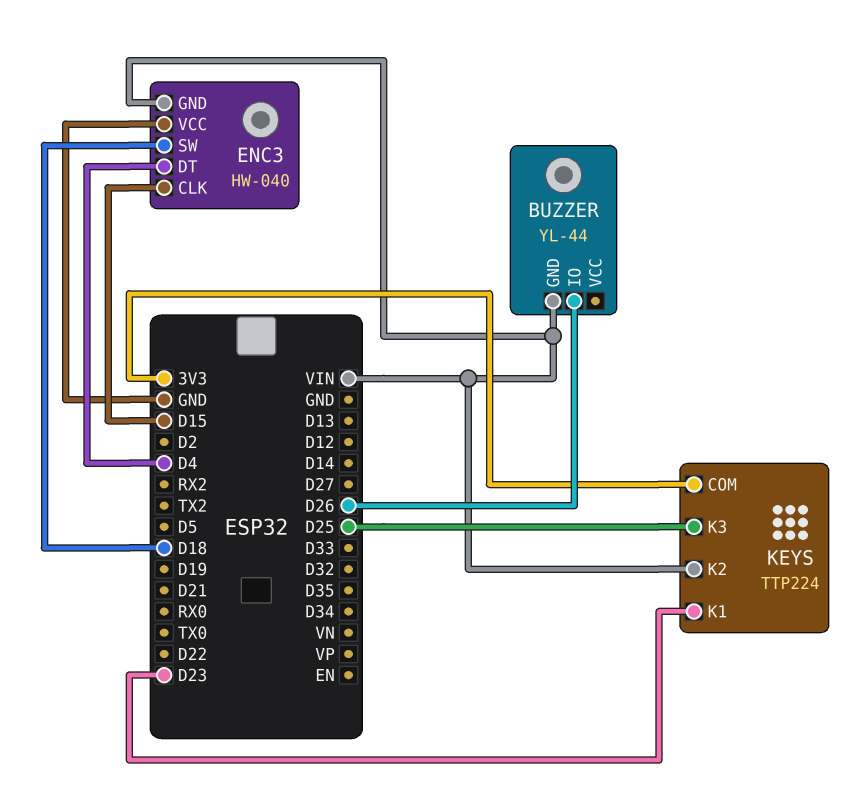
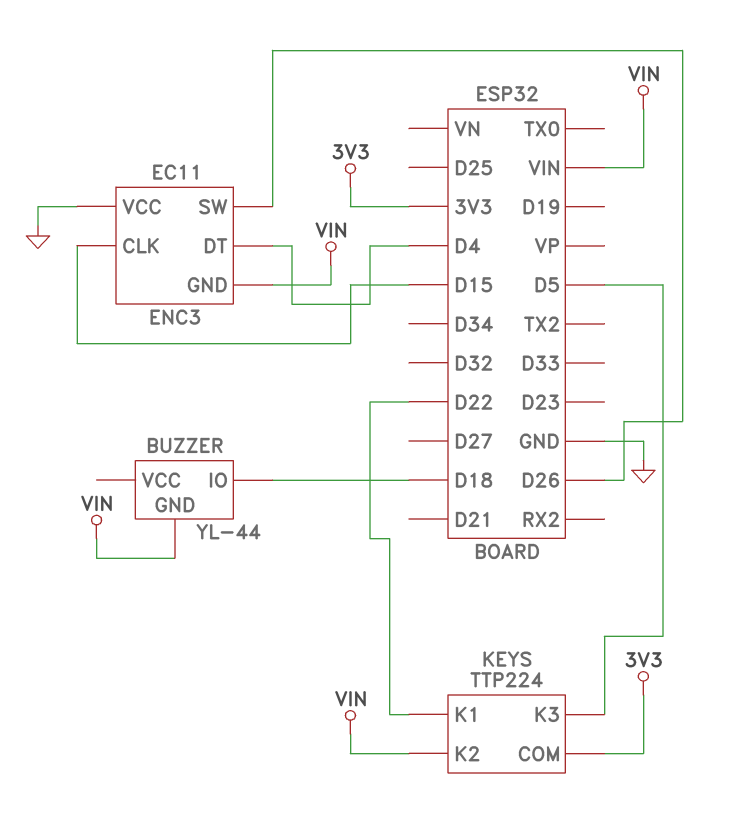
BUZZER pin IO: D26 -> D18
ENC3: HW-040 -> EC11
ENC3 pin SW: D18 -> D26
KEYS pin K1: D23 -> D22
KEYS pin K3: D25 -> D5

